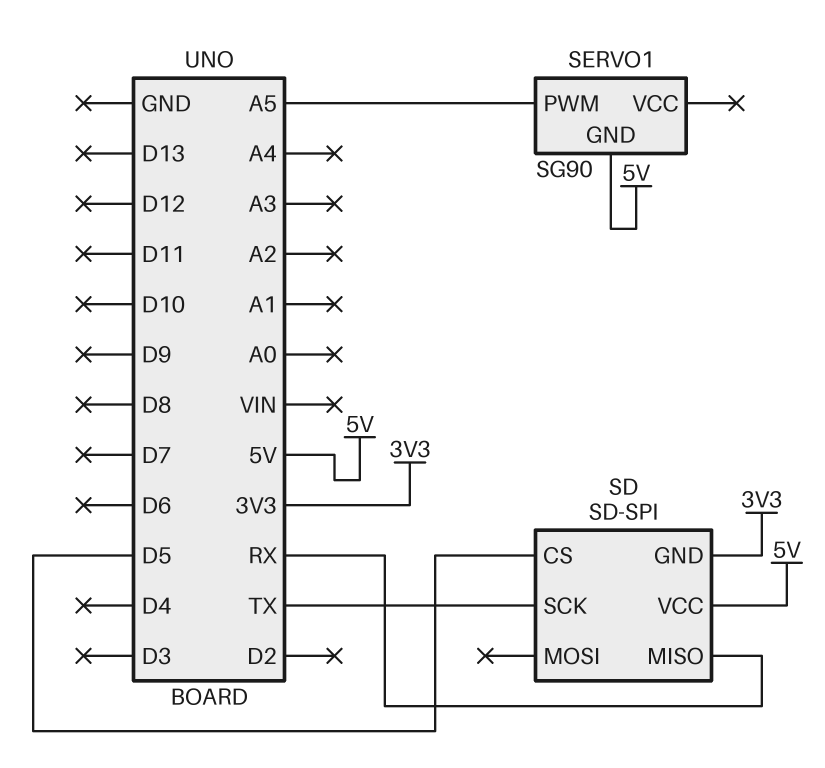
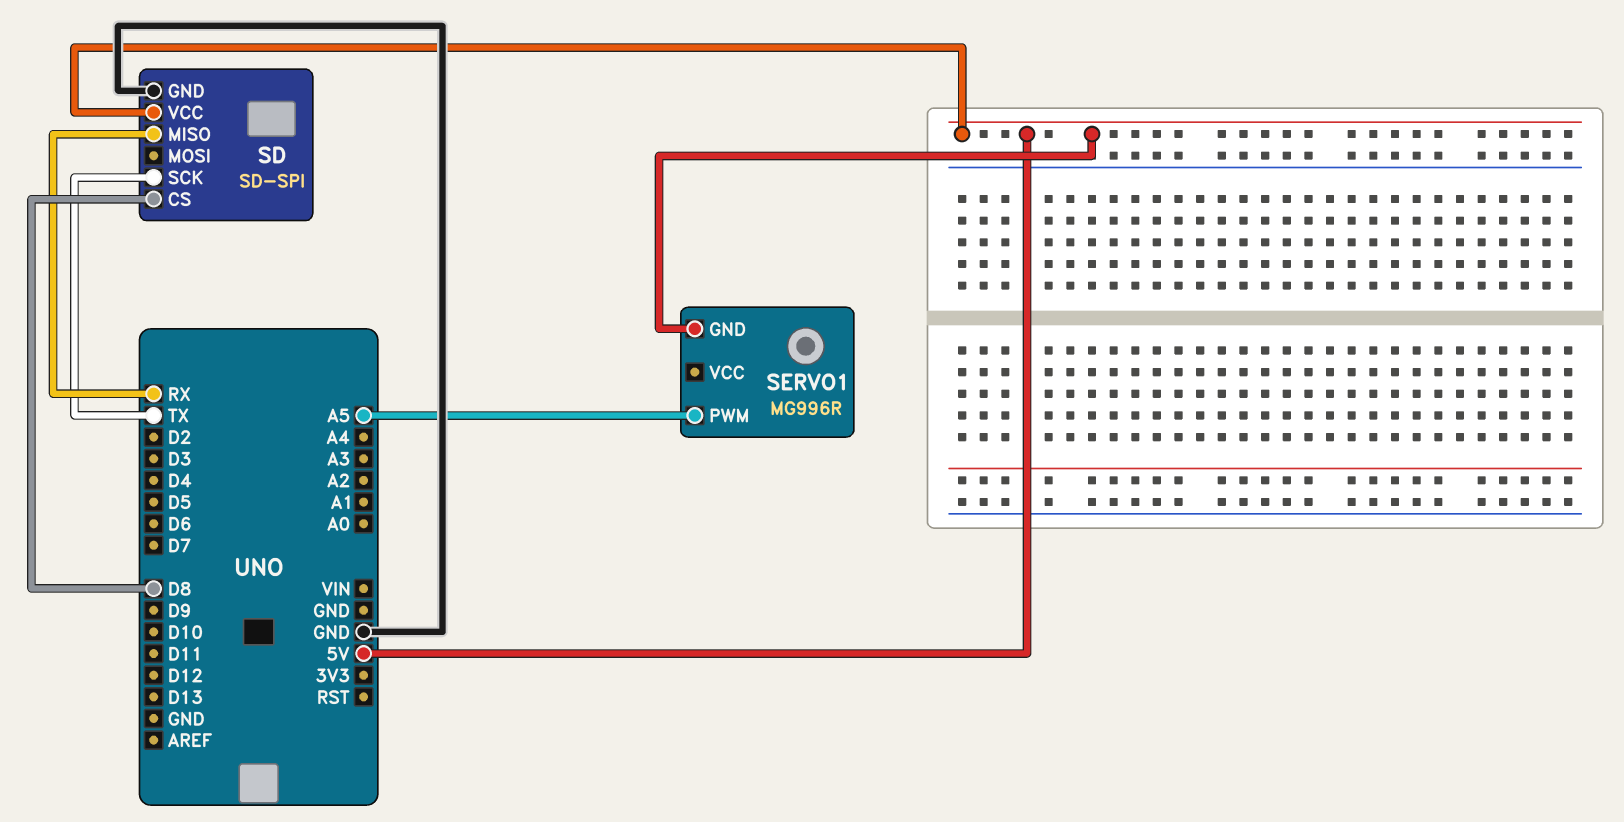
SD pin CS: D5 -> D8
SD pin GND: 3V3 -> GND
SERVO1: SG90 -> MG996R

